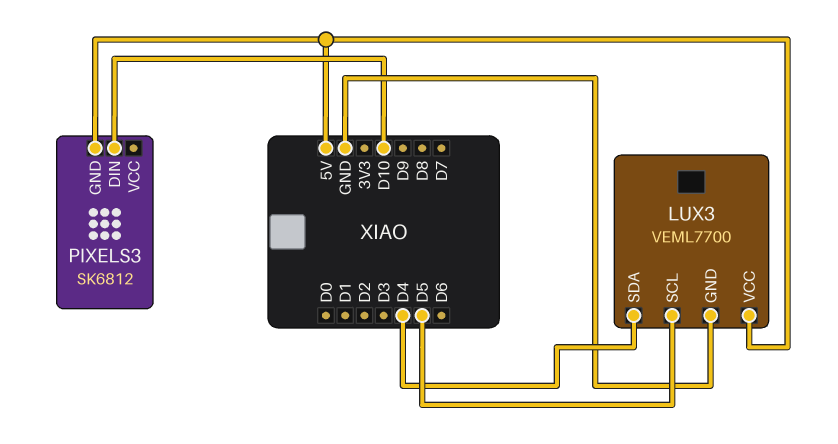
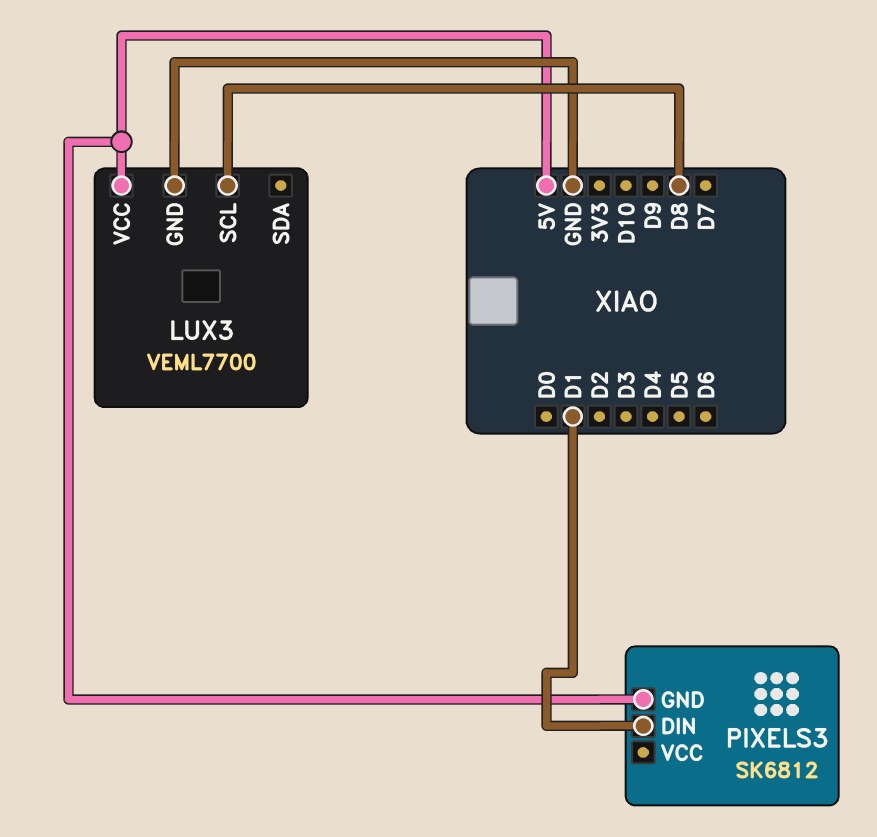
LUX3 pin SCL: D5 -> D8
LUX3 pin SDA: D4 -> none
PIXELS3 pin DIN: D10 -> D1

